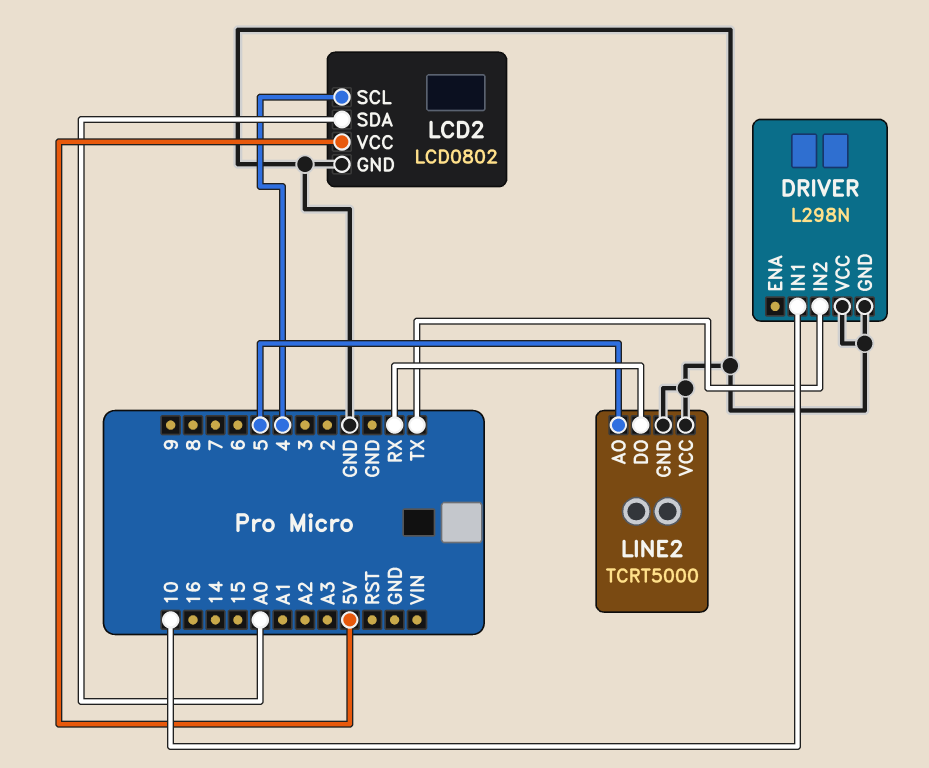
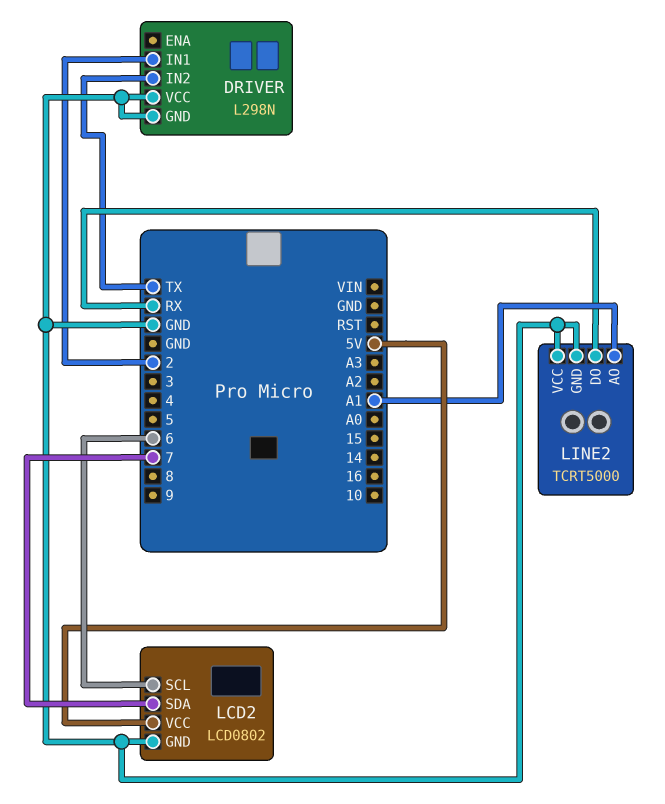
DRIVER pin IN1: 10 -> 2
LCD2 pin SCL: 4 -> 6
LCD2 pin SDA: A0 -> 7
LINE2 pin AO: 5 -> A1

